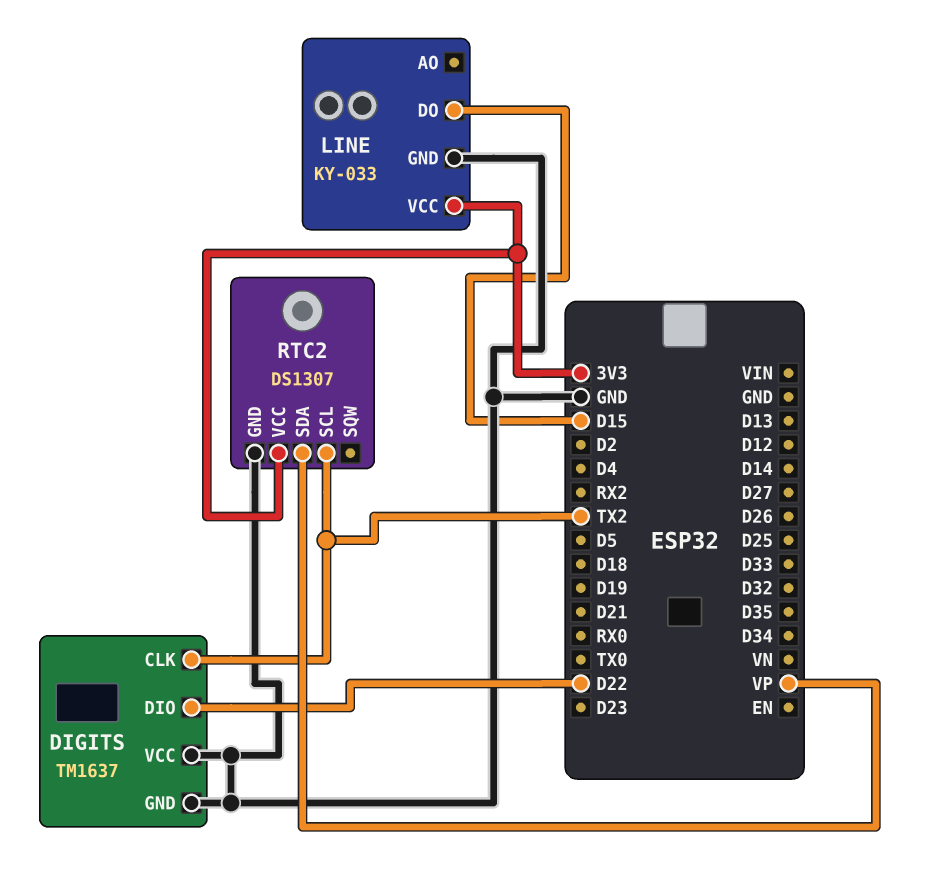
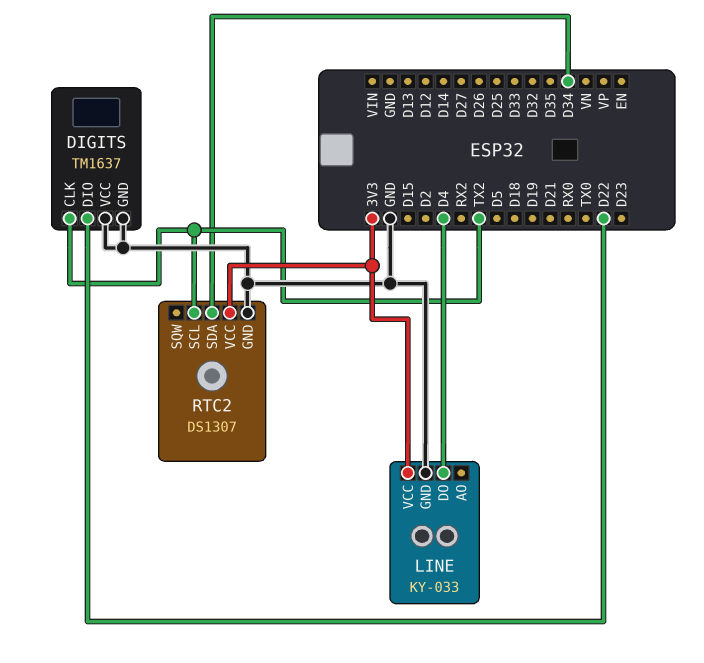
LINE pin DO: D15 -> D4
RTC2 pin SDA: VP -> D34

